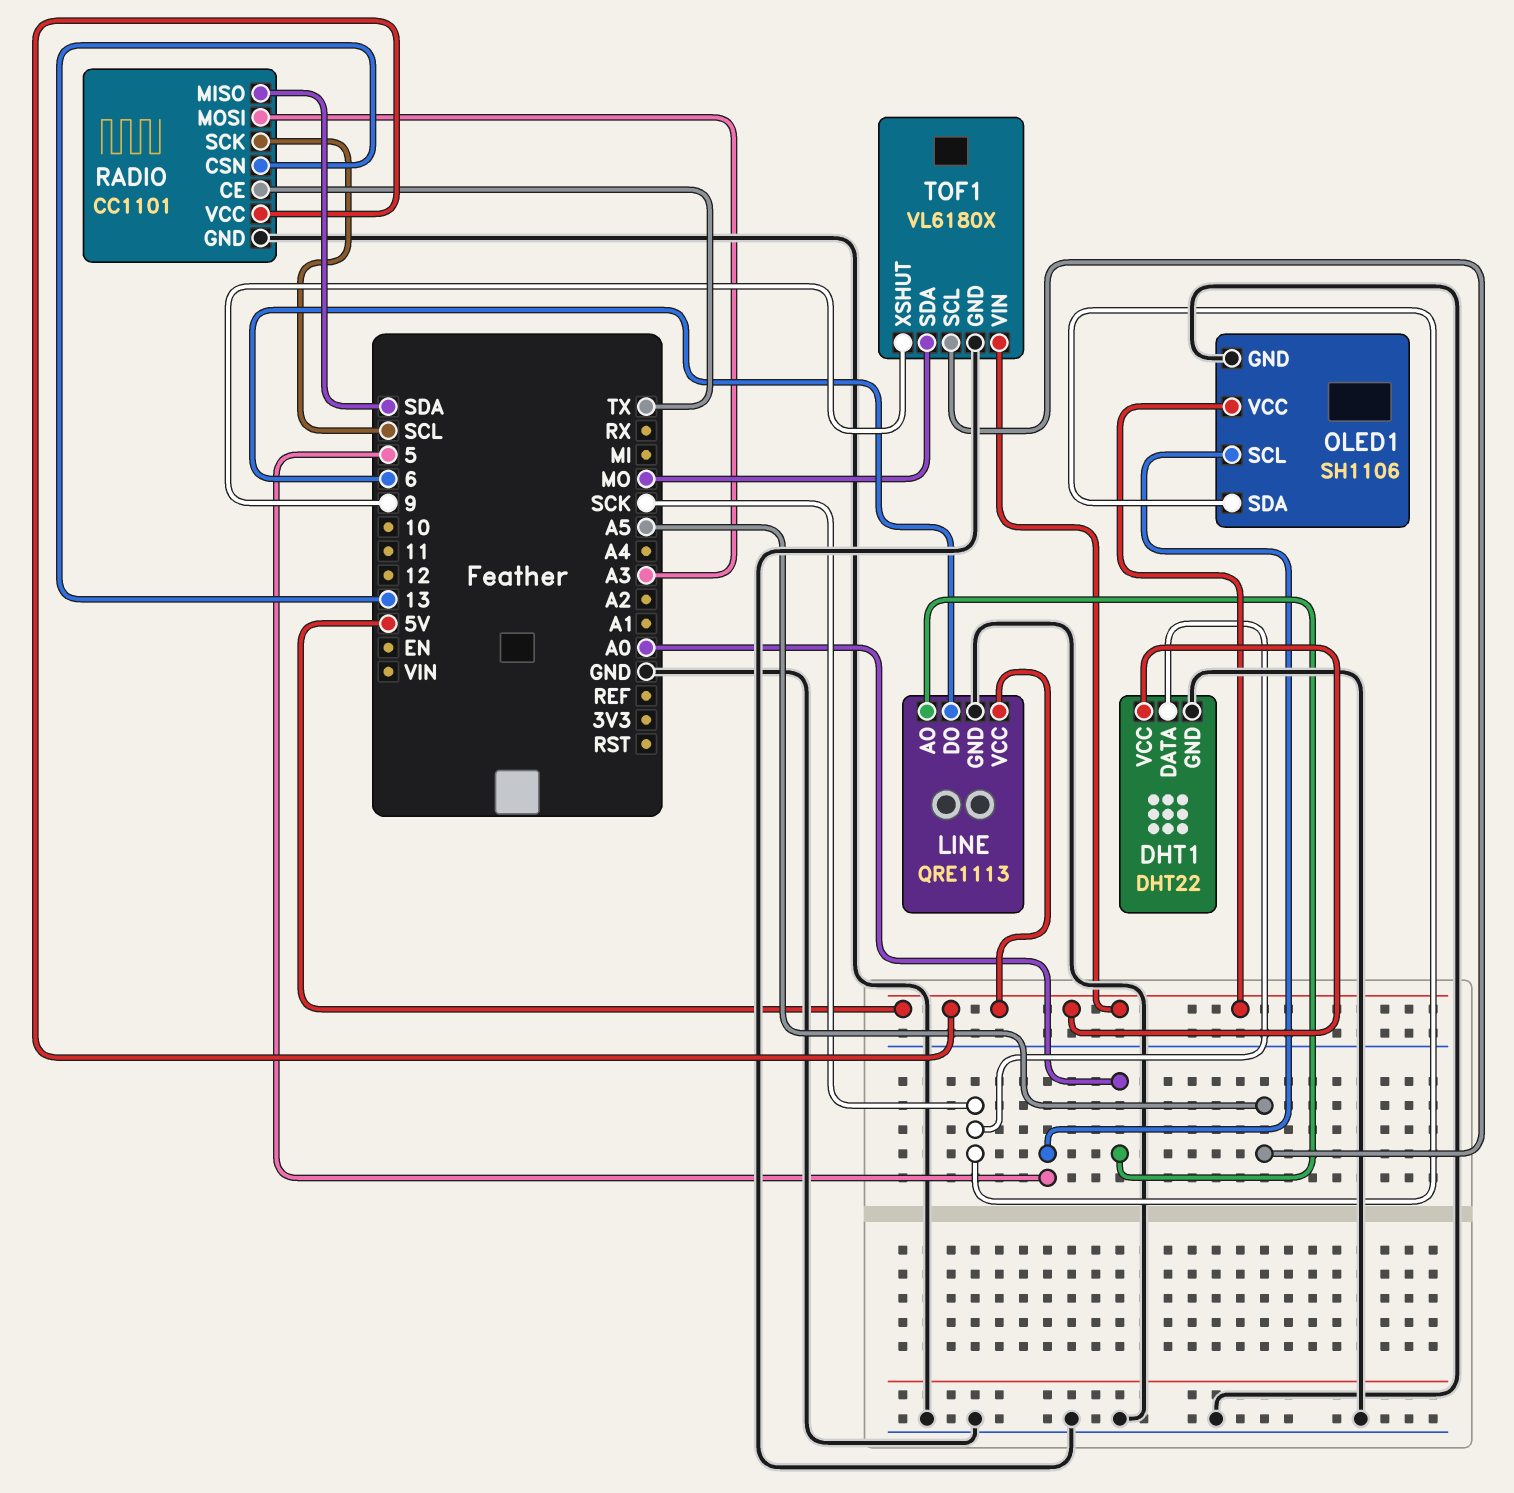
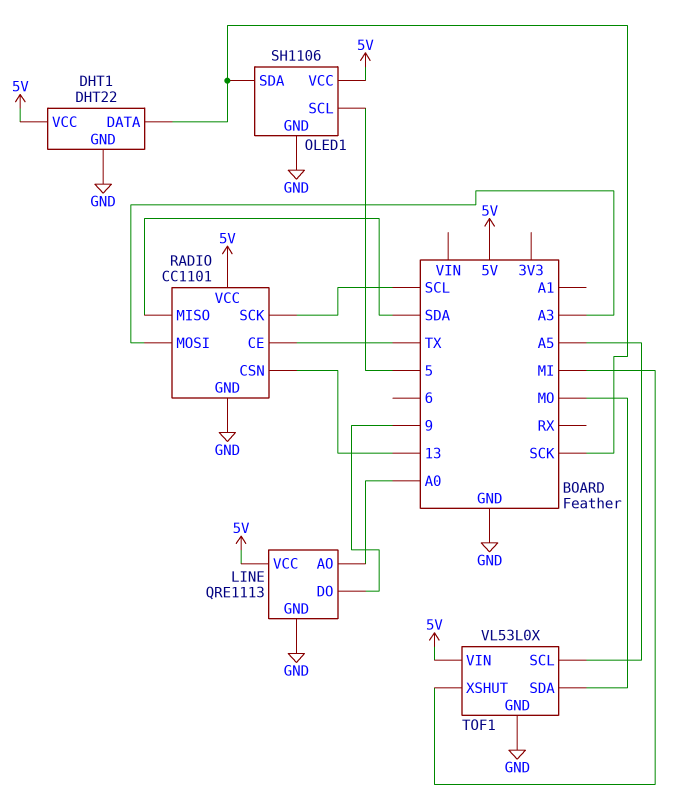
LINE pin DO: 6 -> 9
TOF1: VL6180X -> VL53L0X
TOF1 pin XSHUT: 9 -> MI

